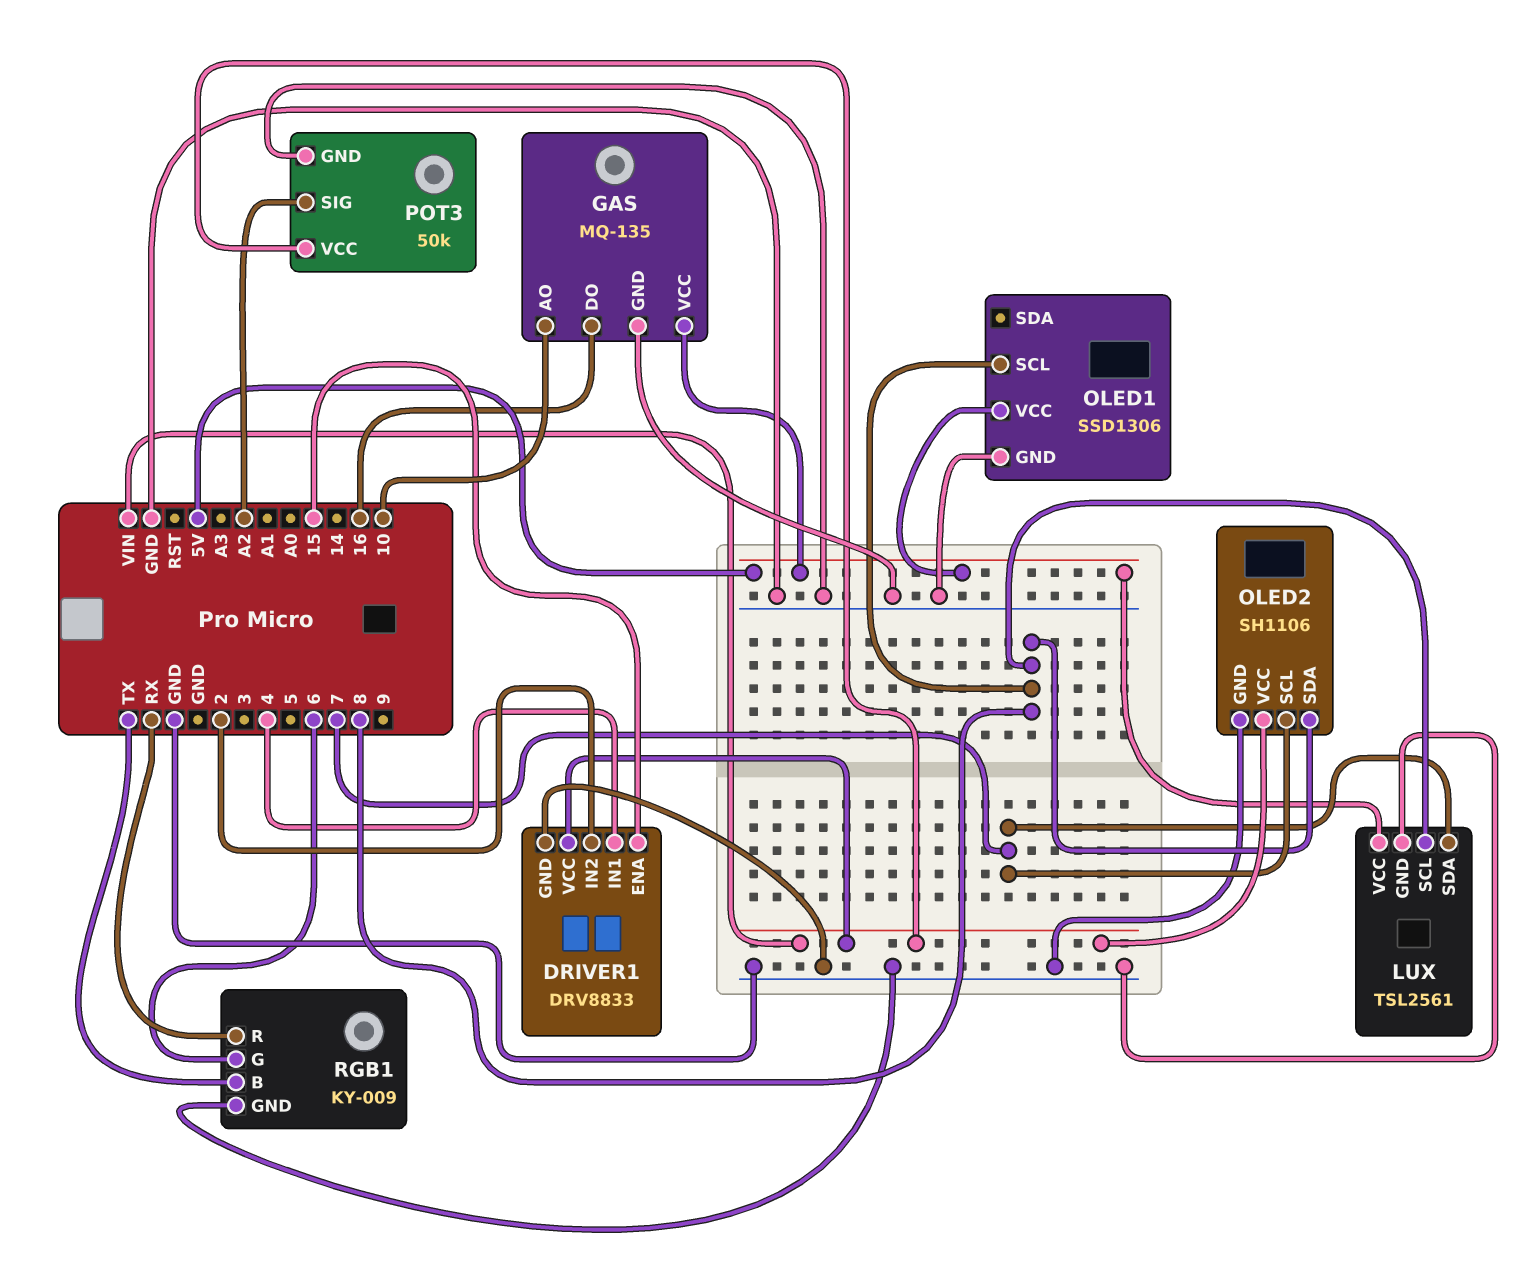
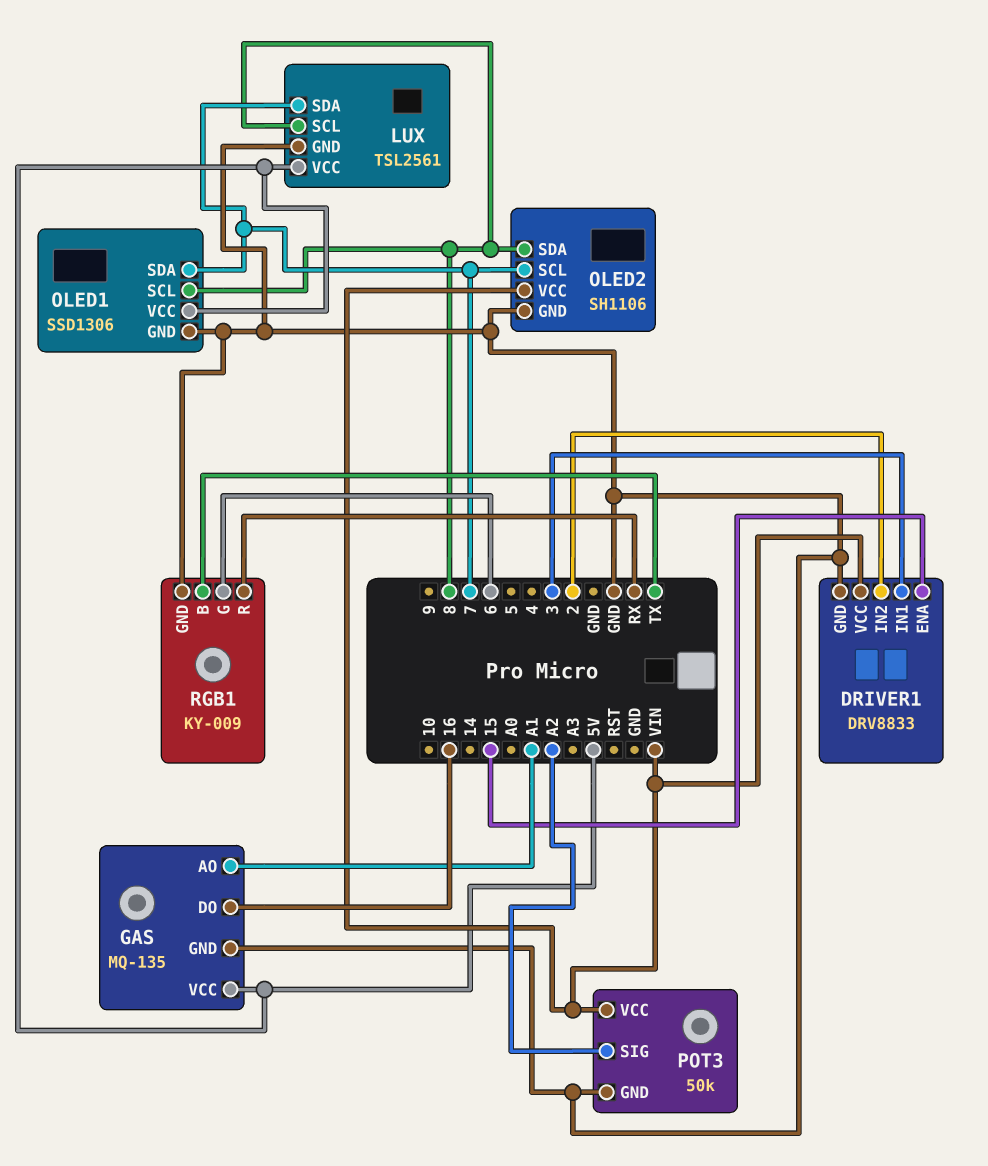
DRIVER1 pin IN1: 4 -> 3
GAS pin AO: 10 -> A1
OLED1 pin SDA: none -> 7

